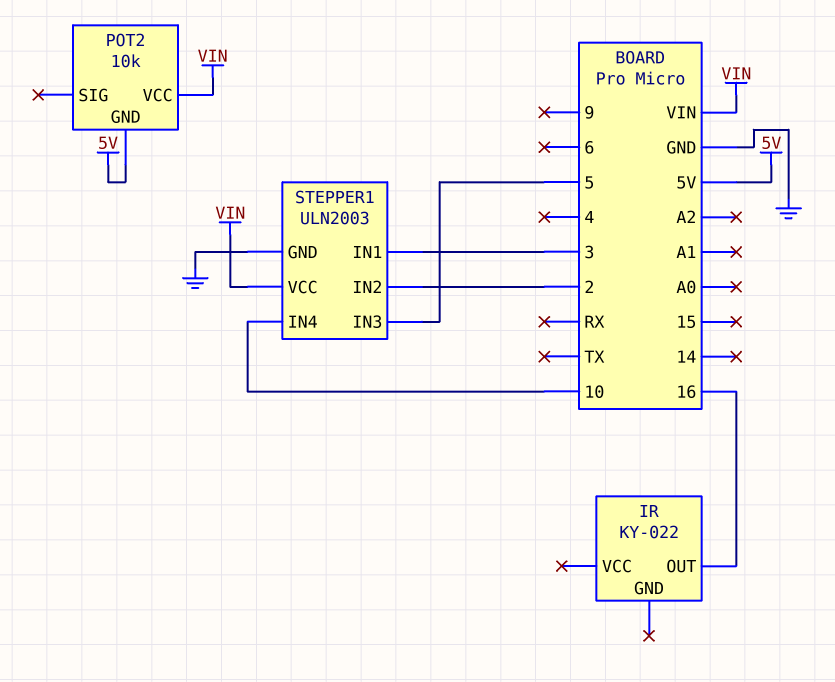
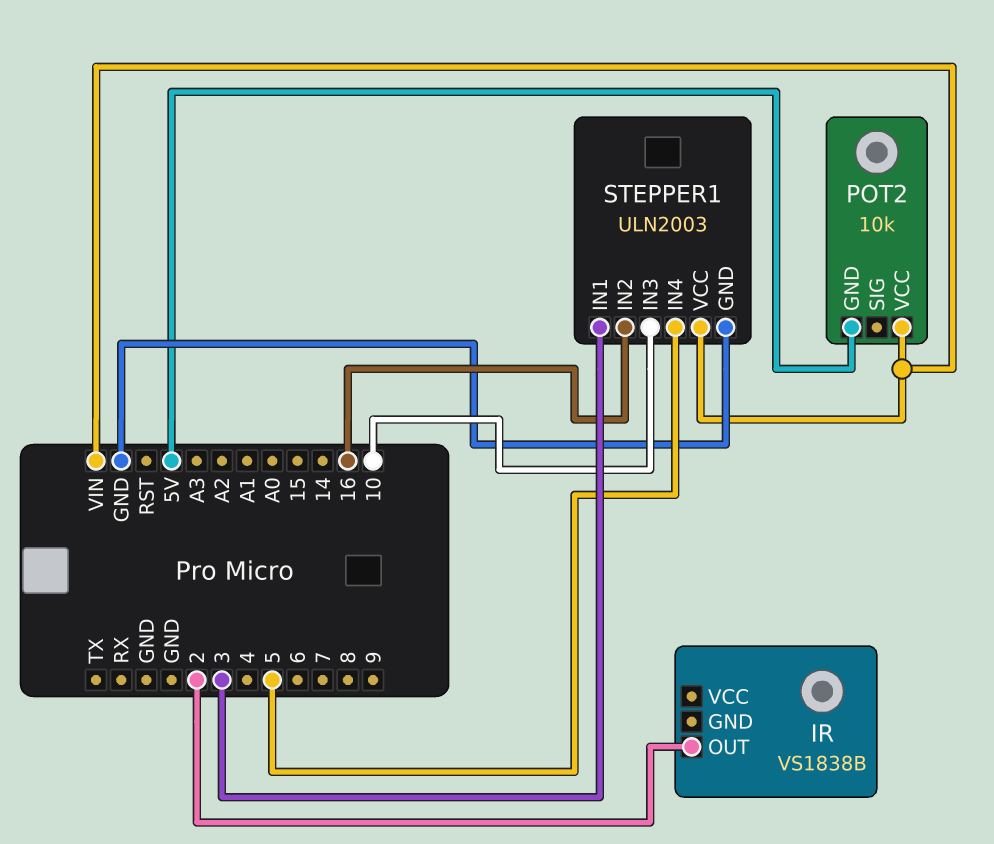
IR: KY-022 -> VS1838B
IR pin OUT: 16 -> 2
STEPPER1 pin IN2: 2 -> 16
STEPPER1 pin IN3: 5 -> 10
STEPPER1 pin IN4: 10 -> 5

